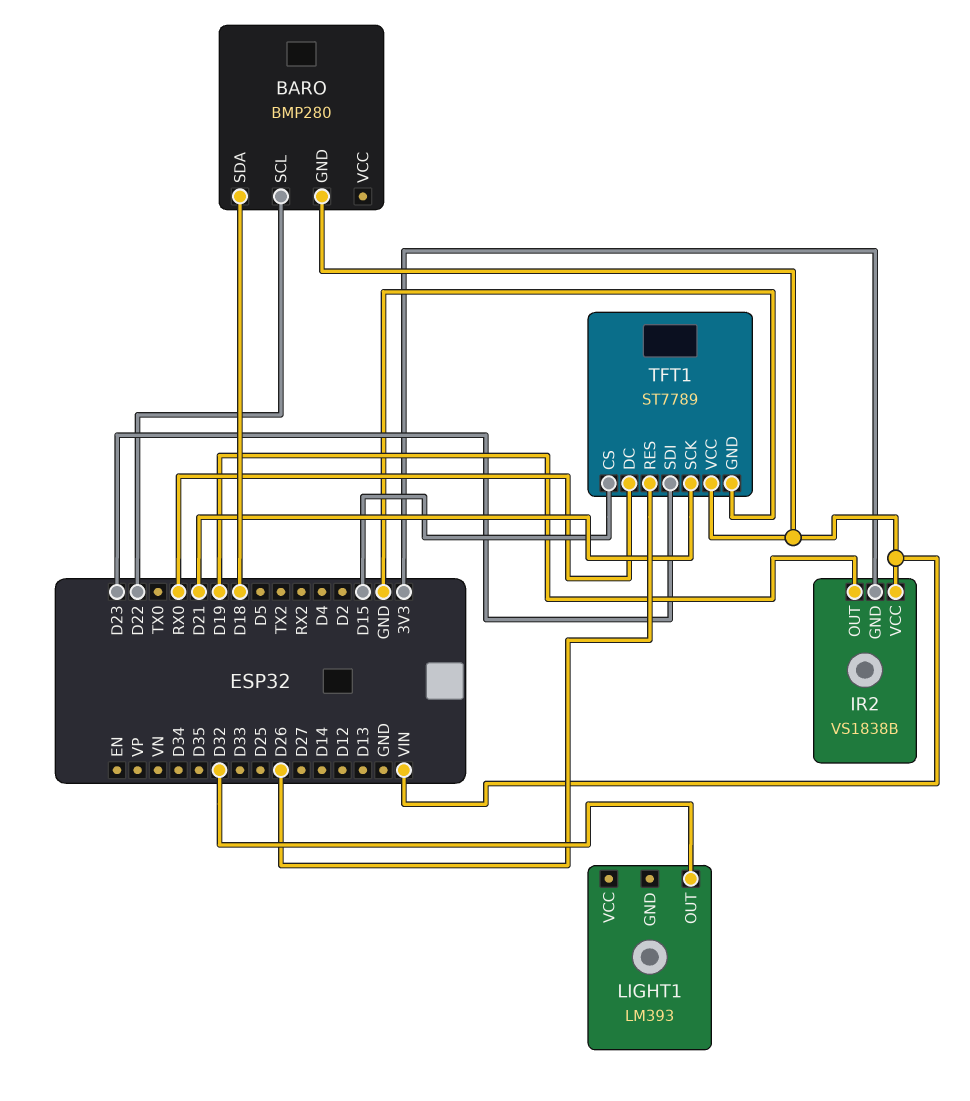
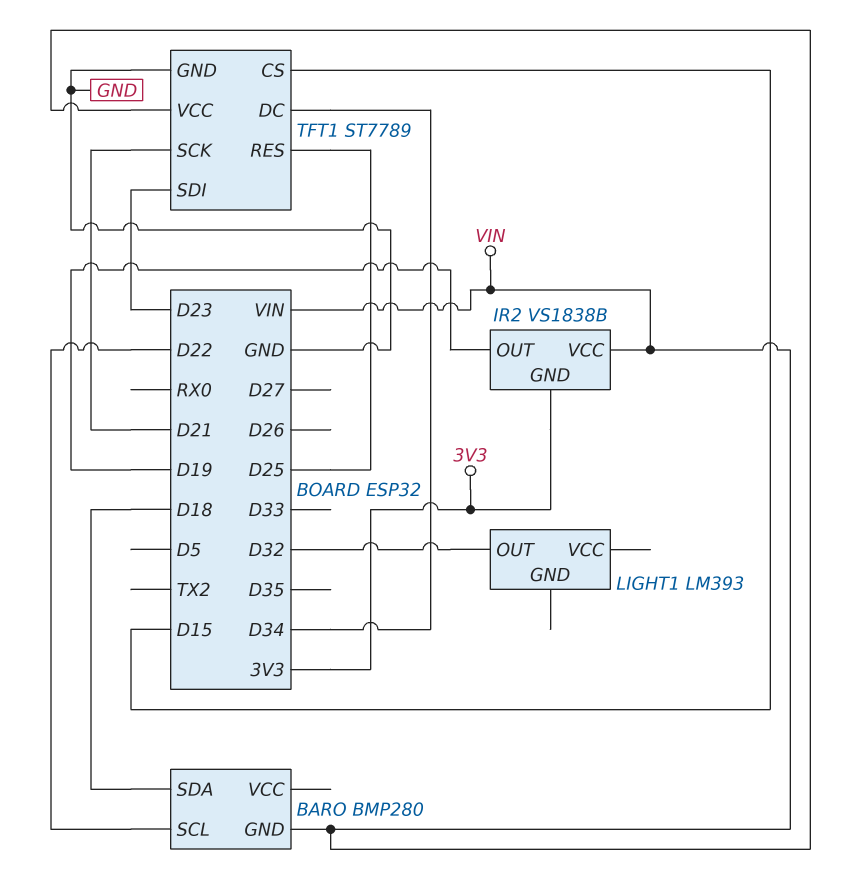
TFT1 pin DC: RX0 -> D34
TFT1 pin RES: D26 -> D25

